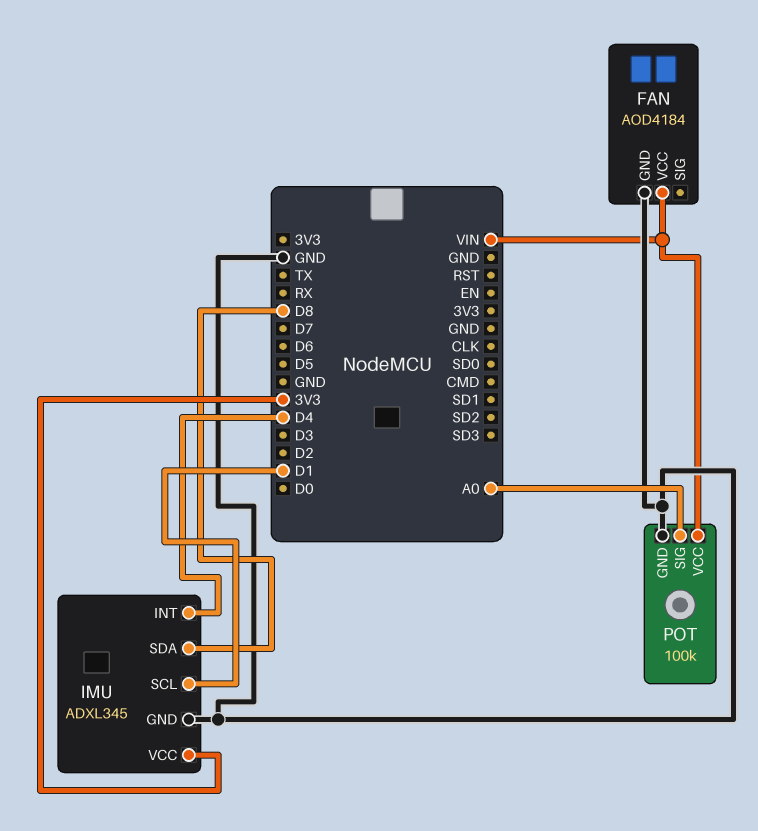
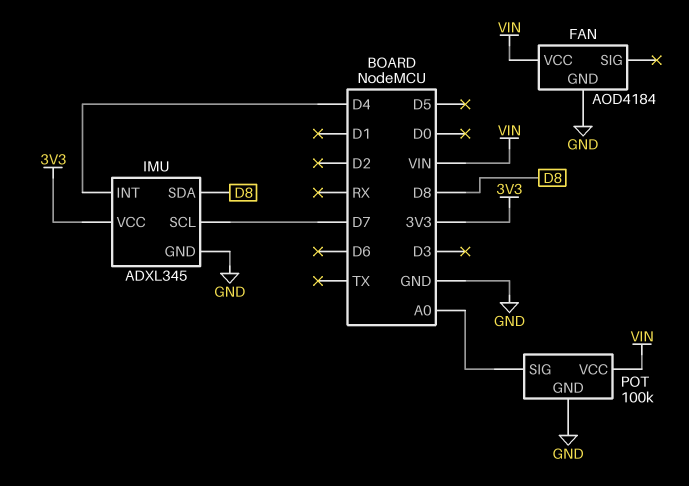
IMU pin SCL: D1 -> D7

